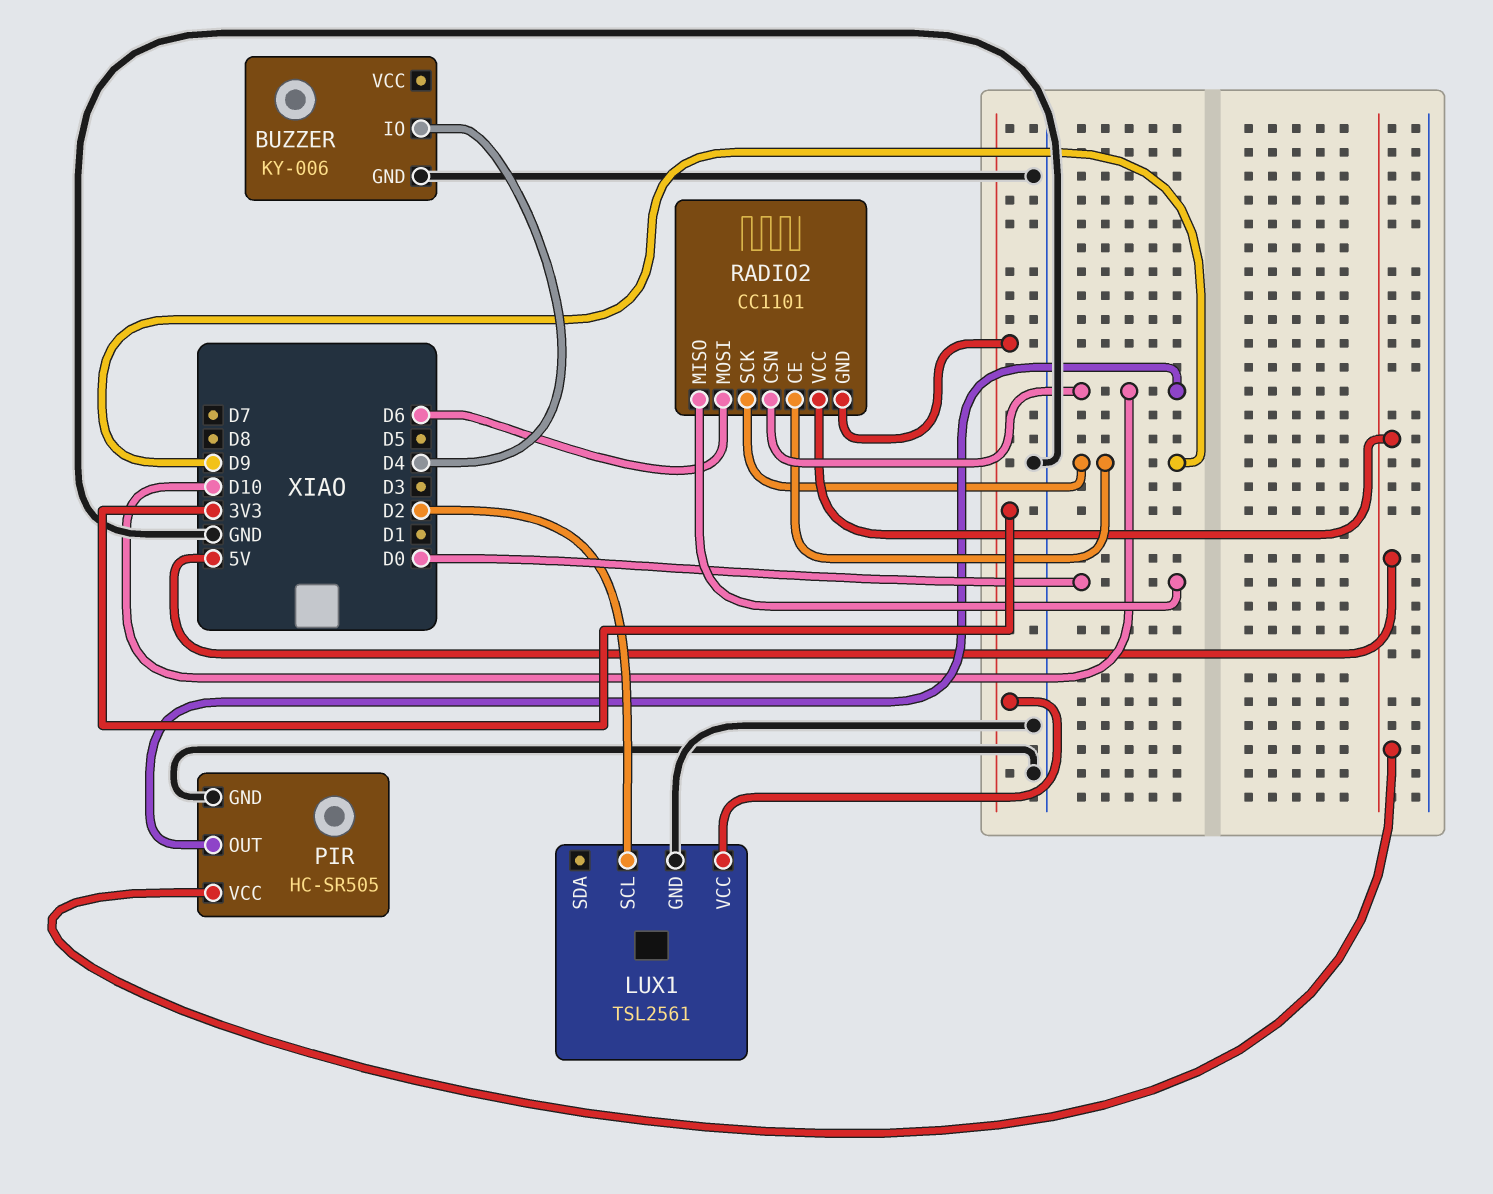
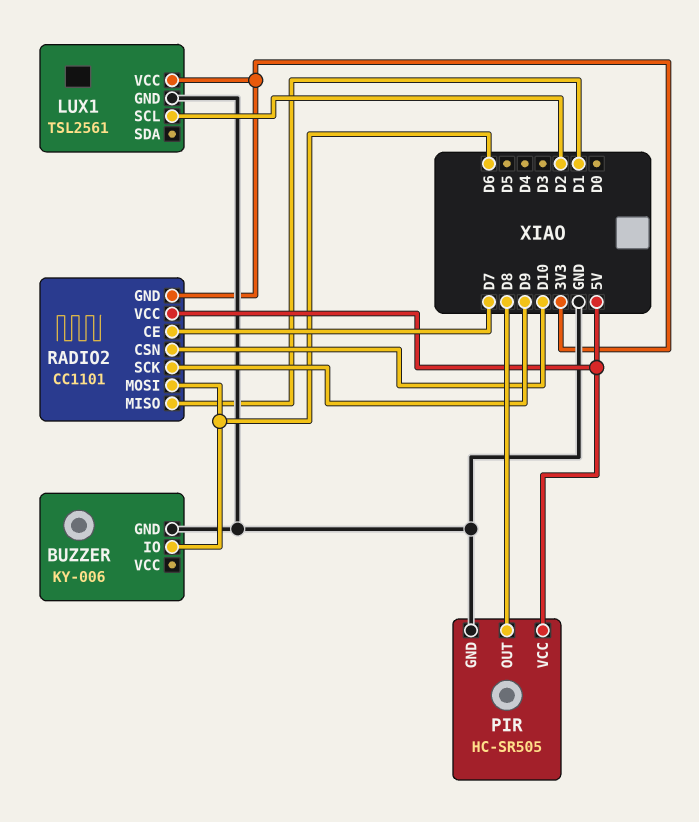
BUZZER pin IO: D4 -> D6
PIR pin OUT: D10 -> D8
RADIO2 pin CE: D9 -> D7
RADIO2 pin MISO: D0 -> D1

